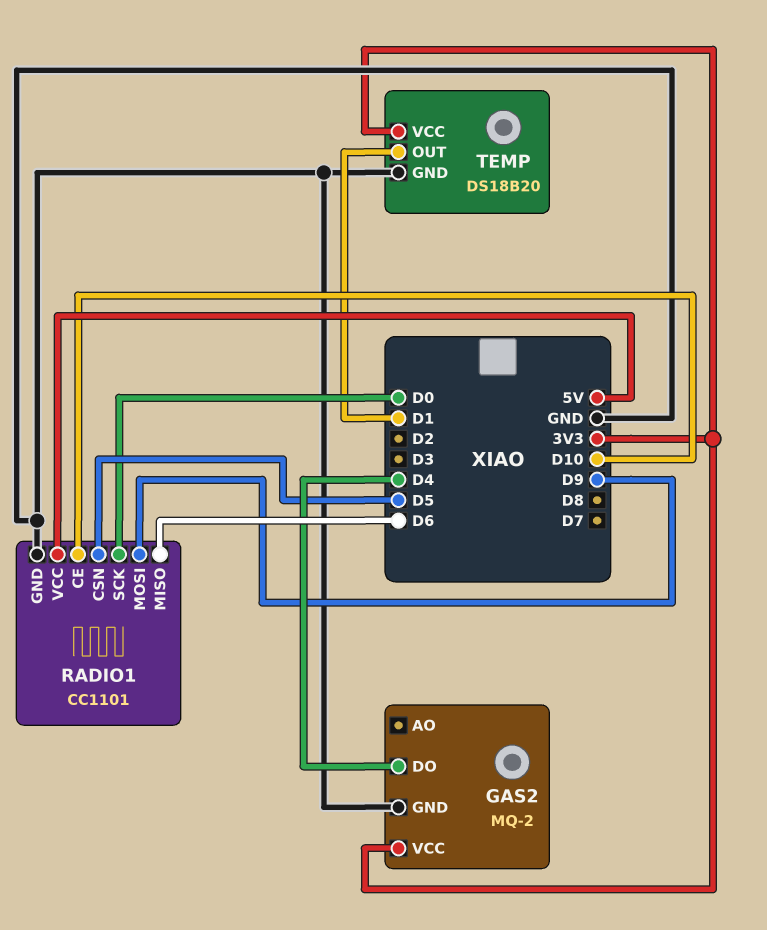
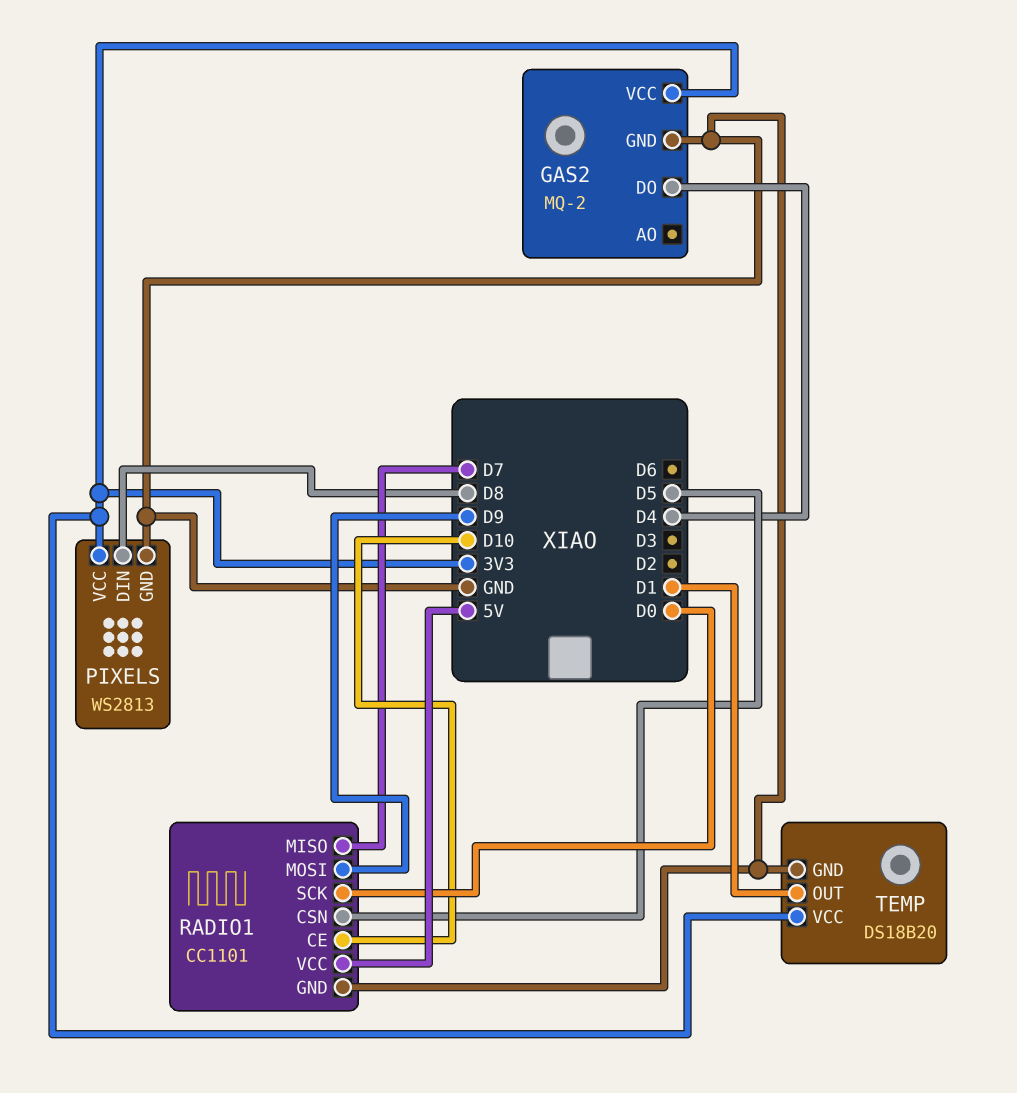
PIXELS: none -> WS2813
PIXELS pin DIN: none -> D8
PIXELS pin GND: none -> GND
PIXELS pin VCC: none -> 3V3
RADIO1 pin MISO: D6 -> D7

